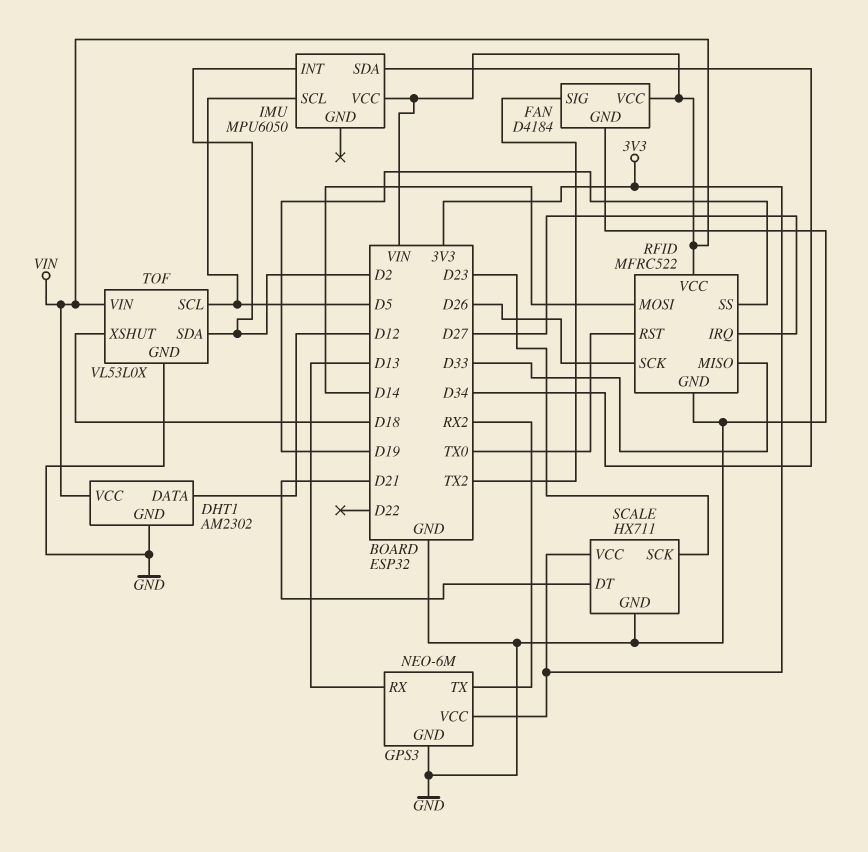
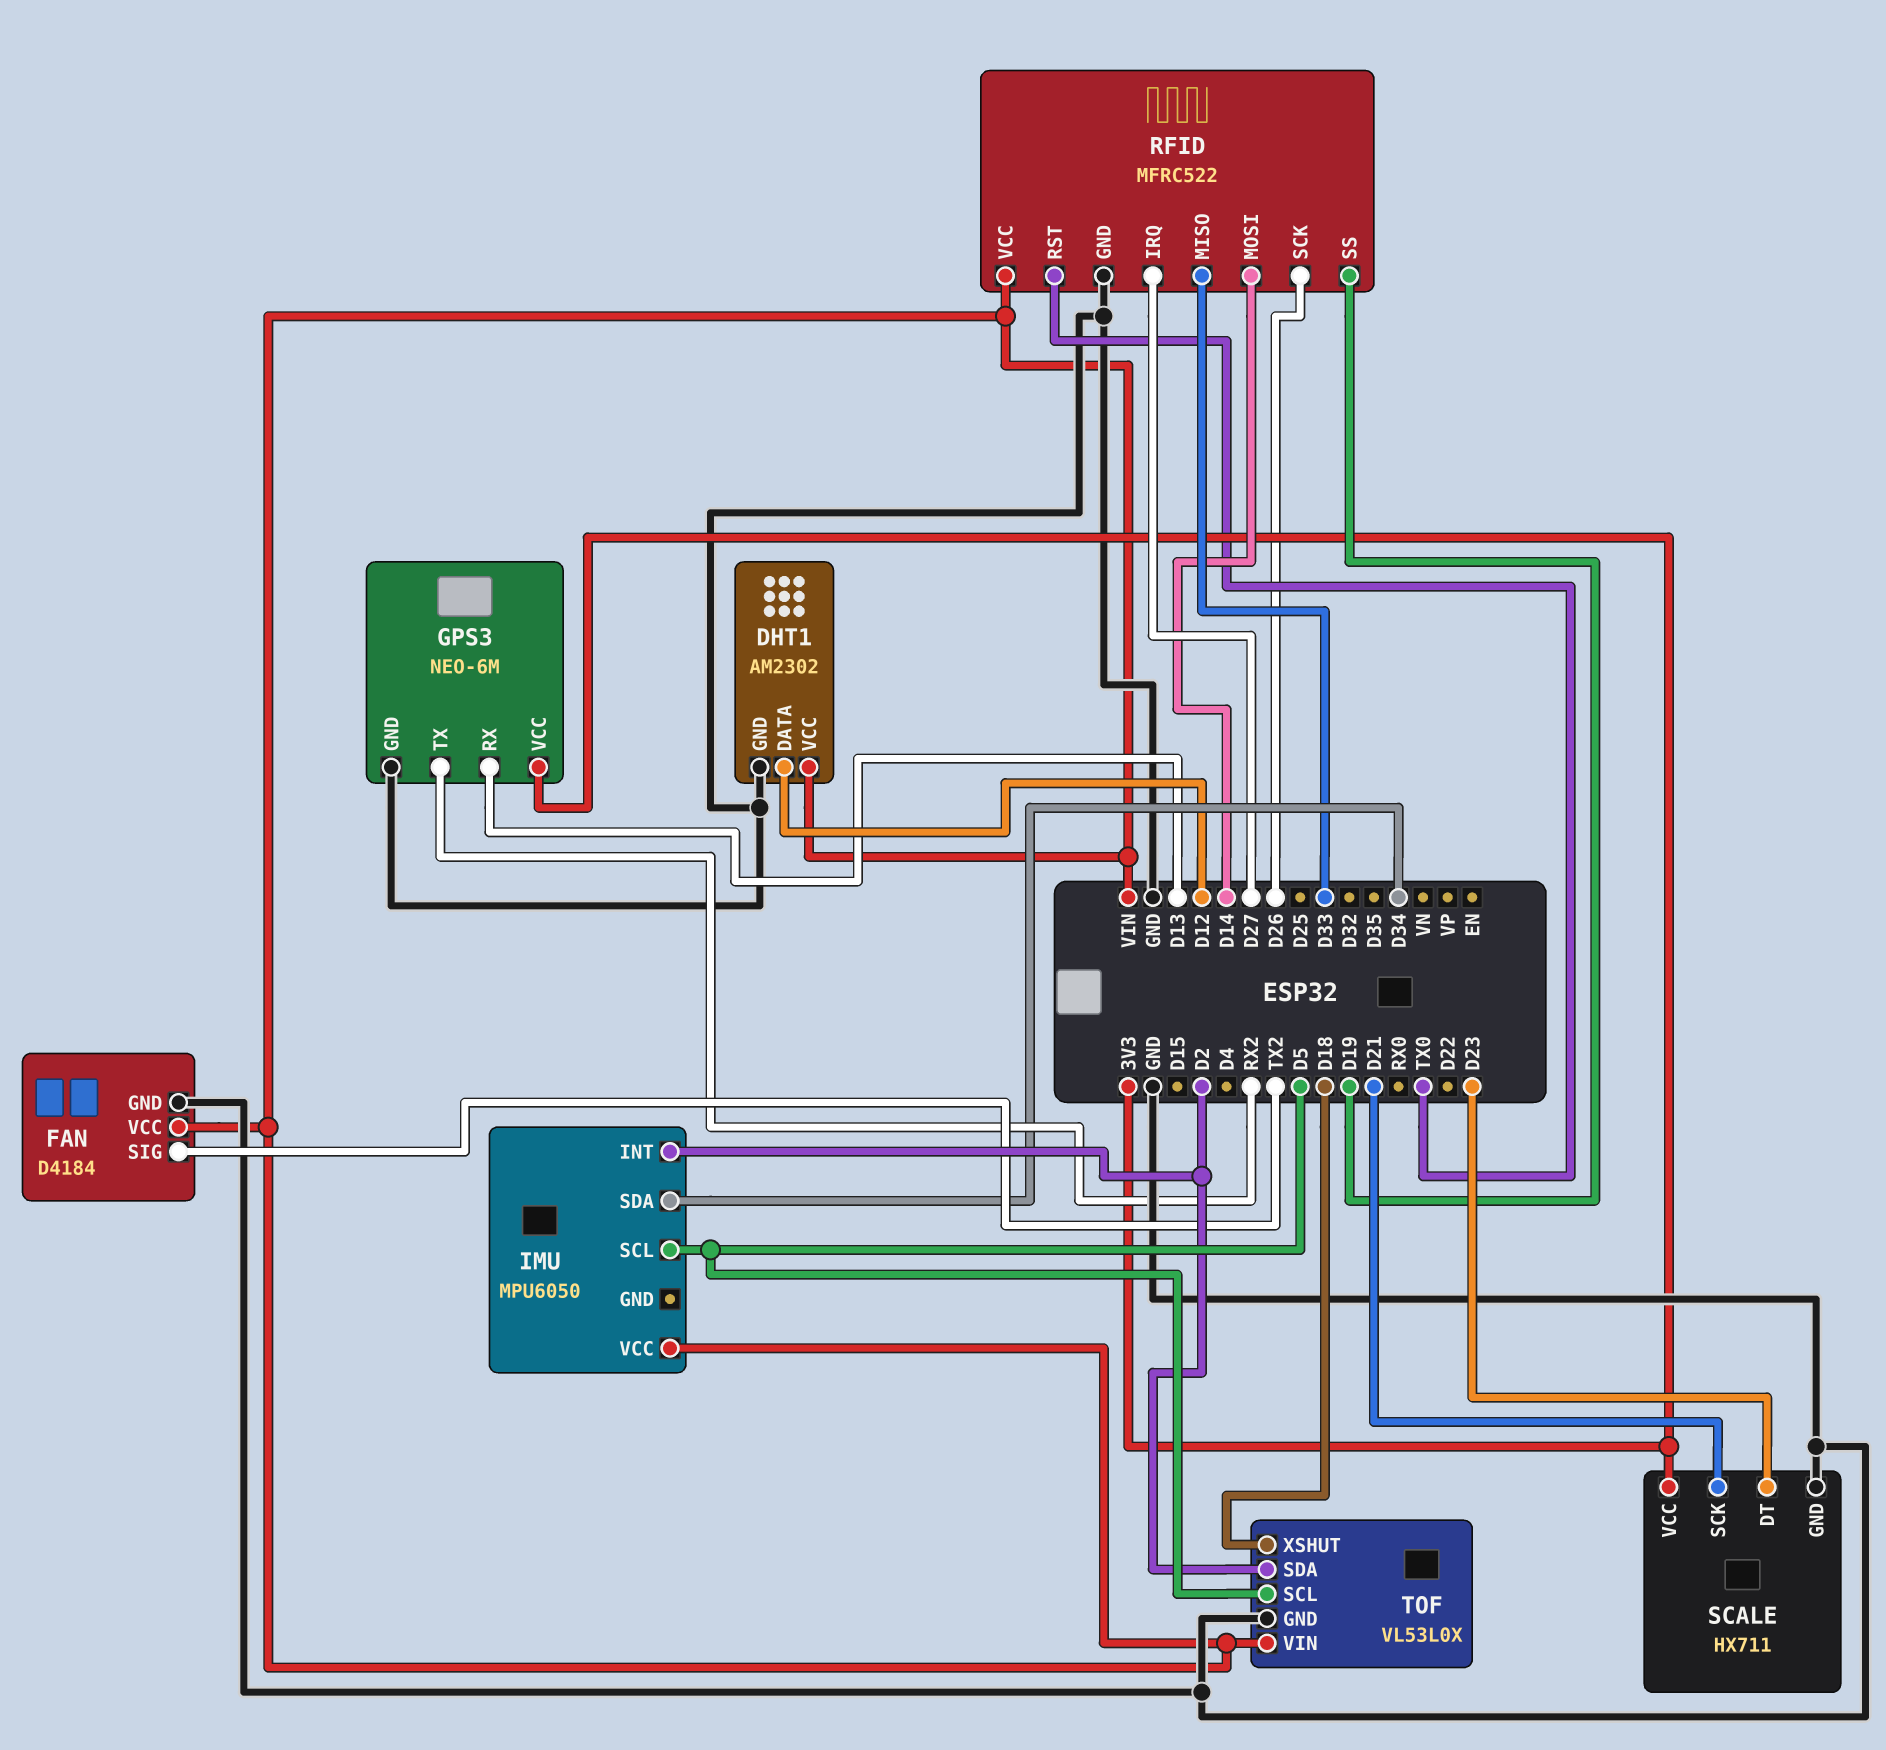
SCALE pin DT: D21 -> D23
SCALE pin SCK: D23 -> D21

